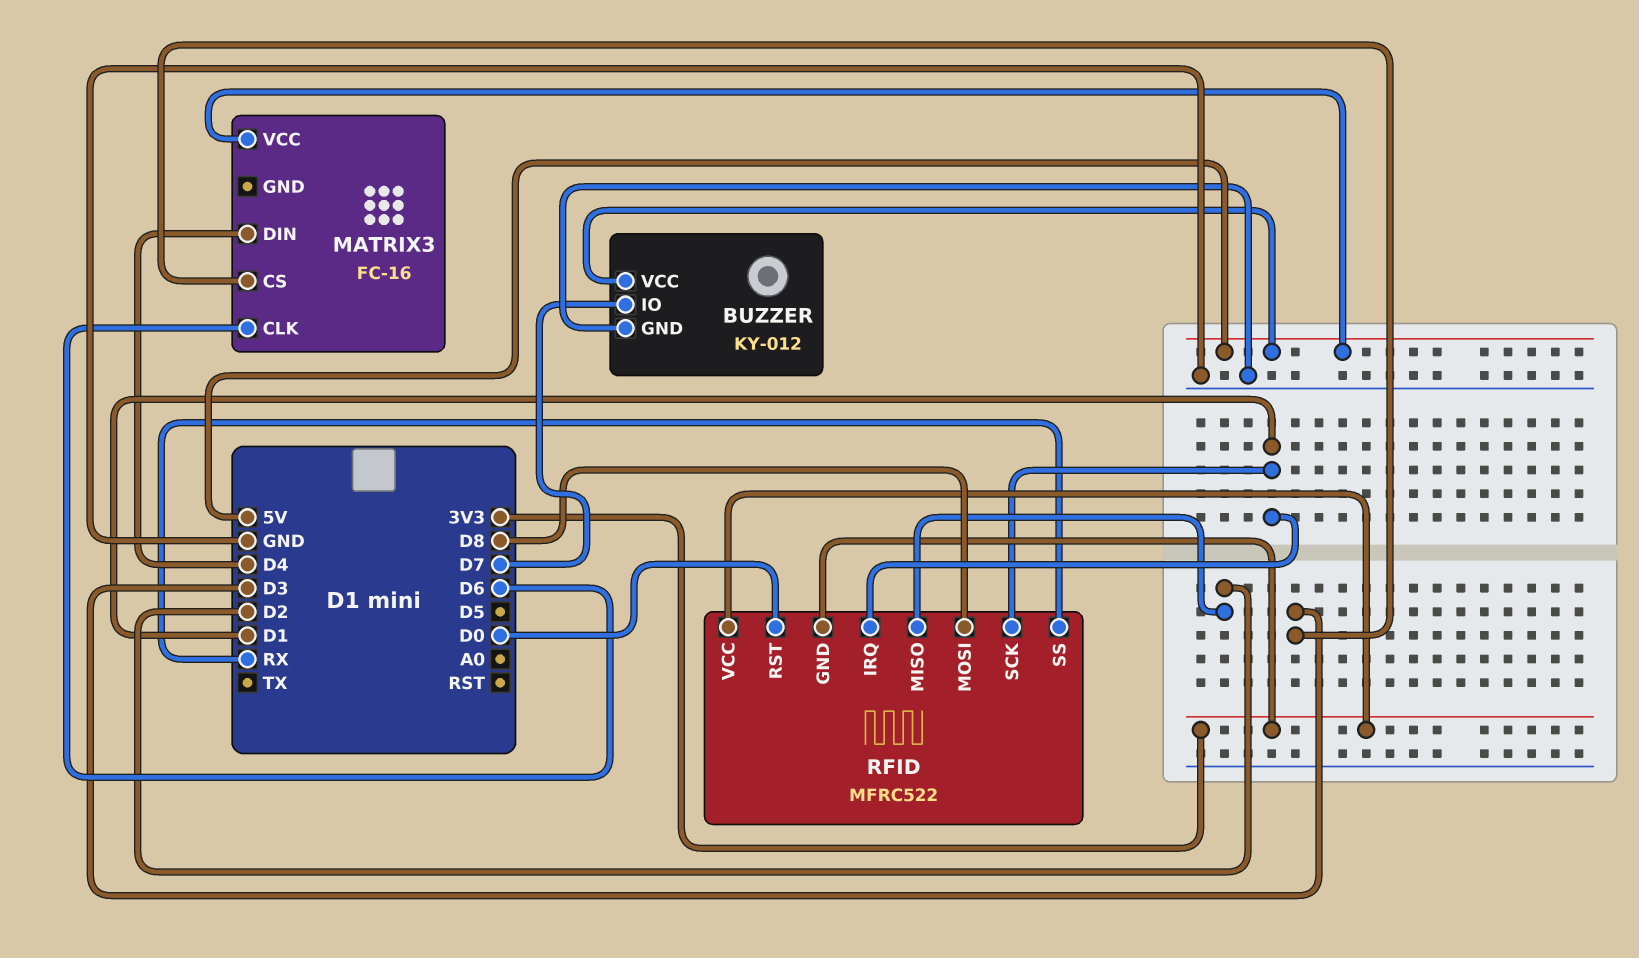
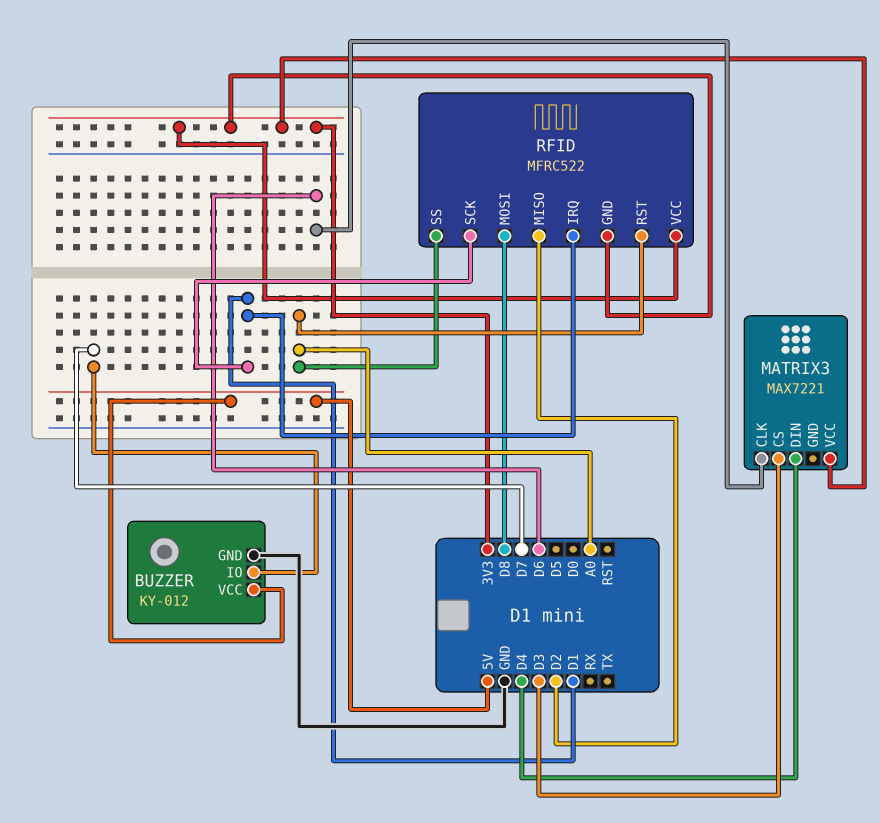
MATRIX3: FC-16 -> MAX7221
MATRIX3 pin VCC: 5V -> 3V3
RFID pin RST: D0 -> A0
RFID pin SS: RX -> A0

